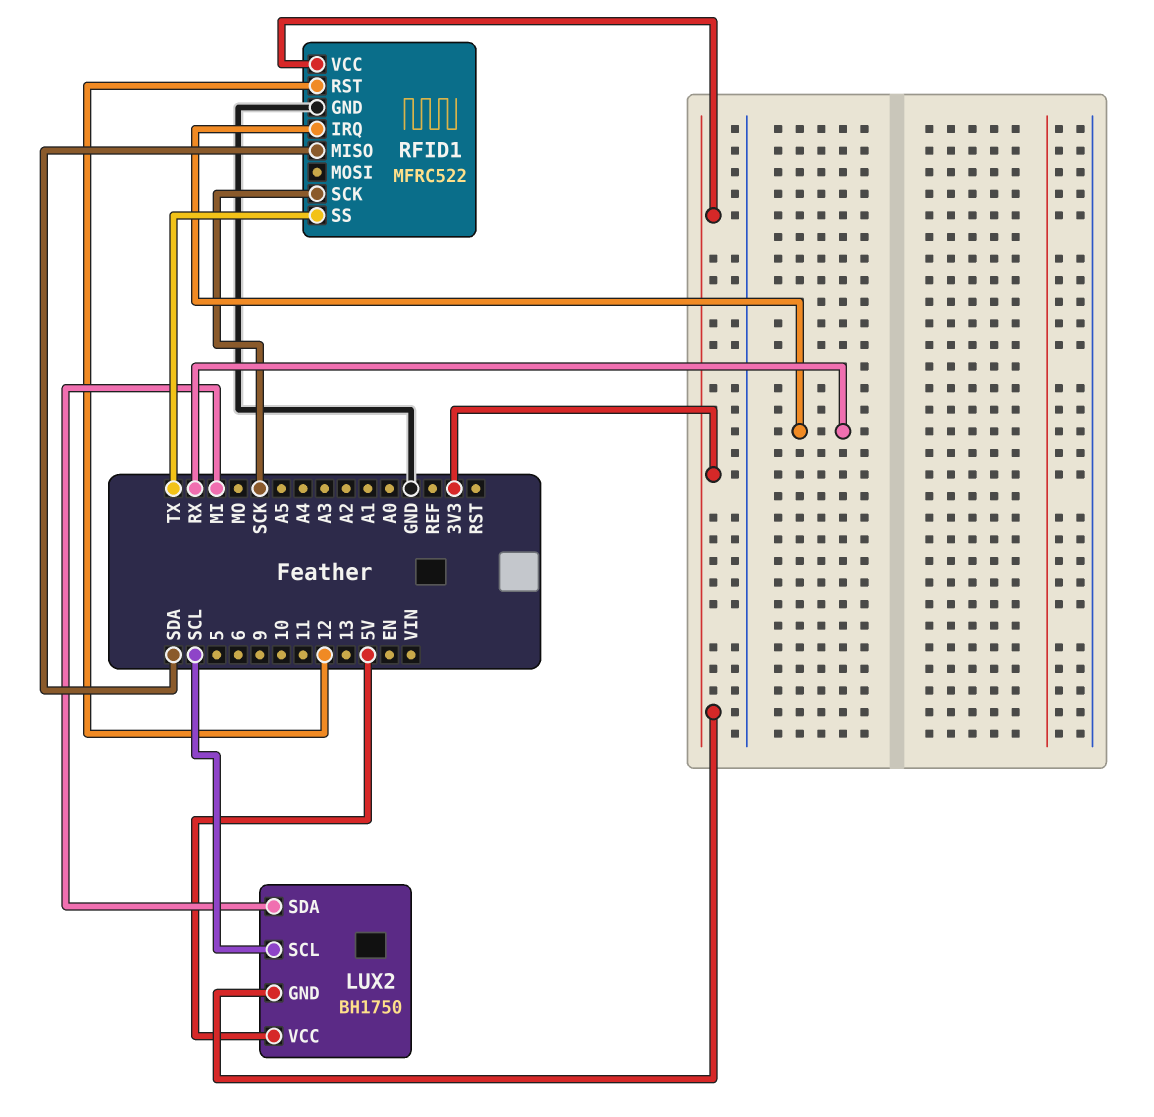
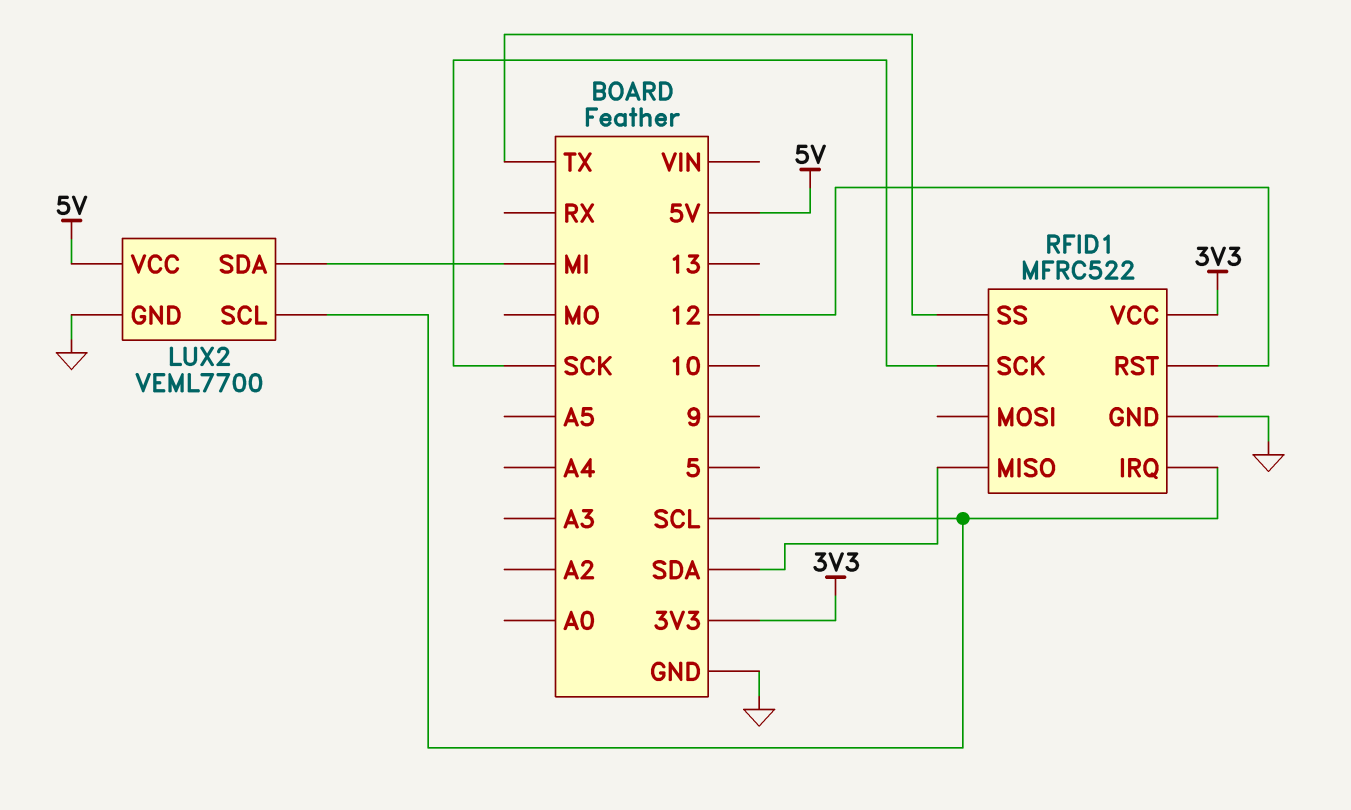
LUX2: BH1750 -> VEML7700
LUX2 pin GND: 3V3 -> GND
RFID1 pin IRQ: RX -> SCL

